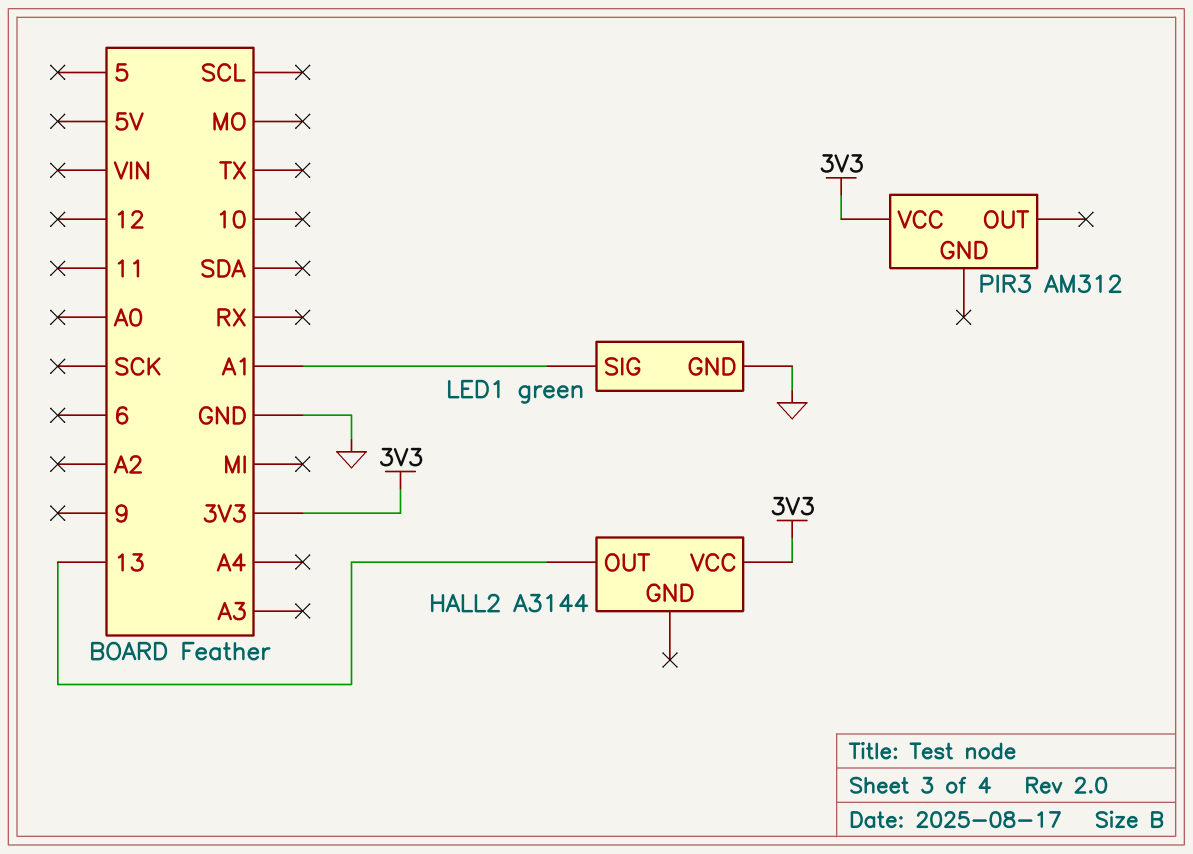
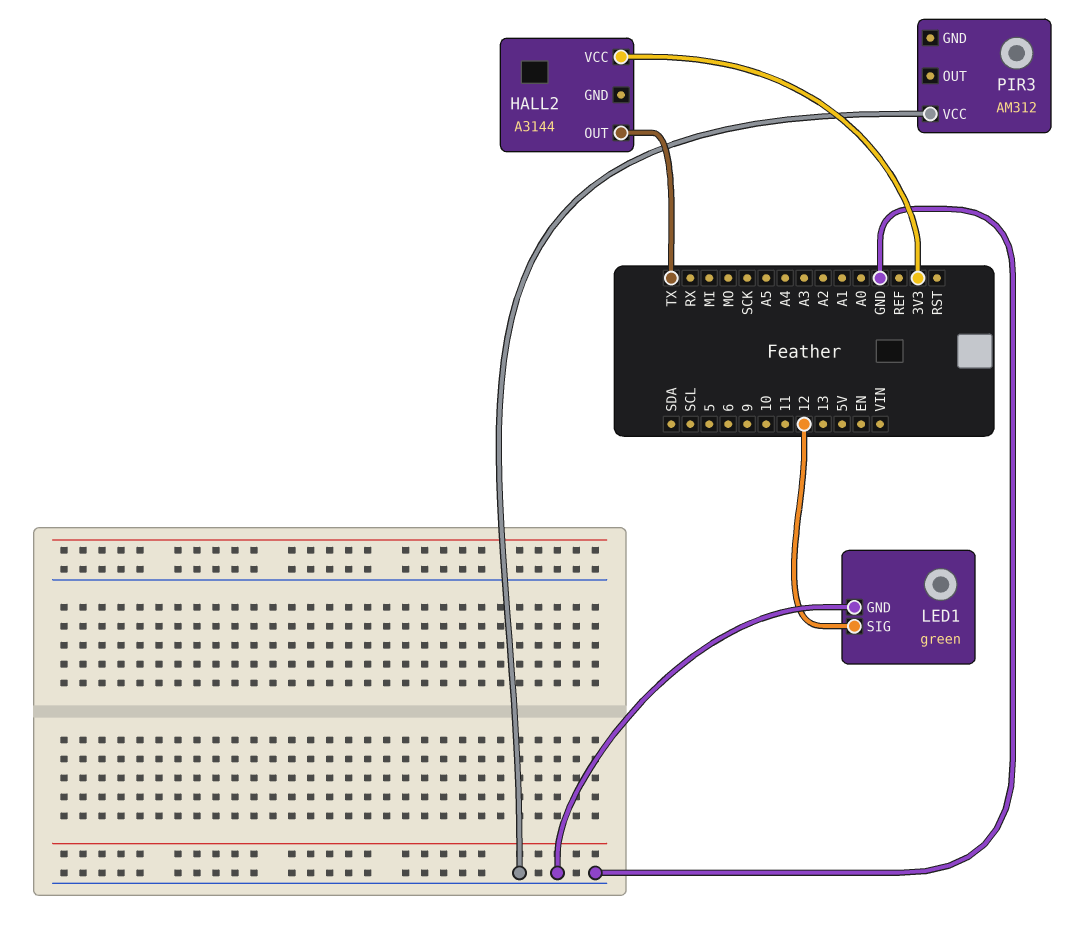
HALL2 pin OUT: 13 -> TX
LED1 pin SIG: A1 -> 12
PIR3 pin VCC: 3V3 -> GND

